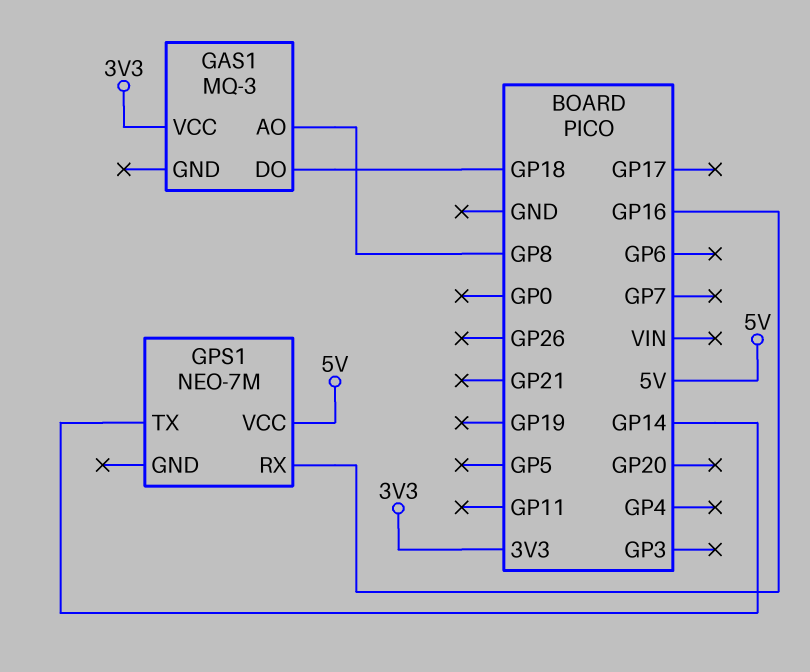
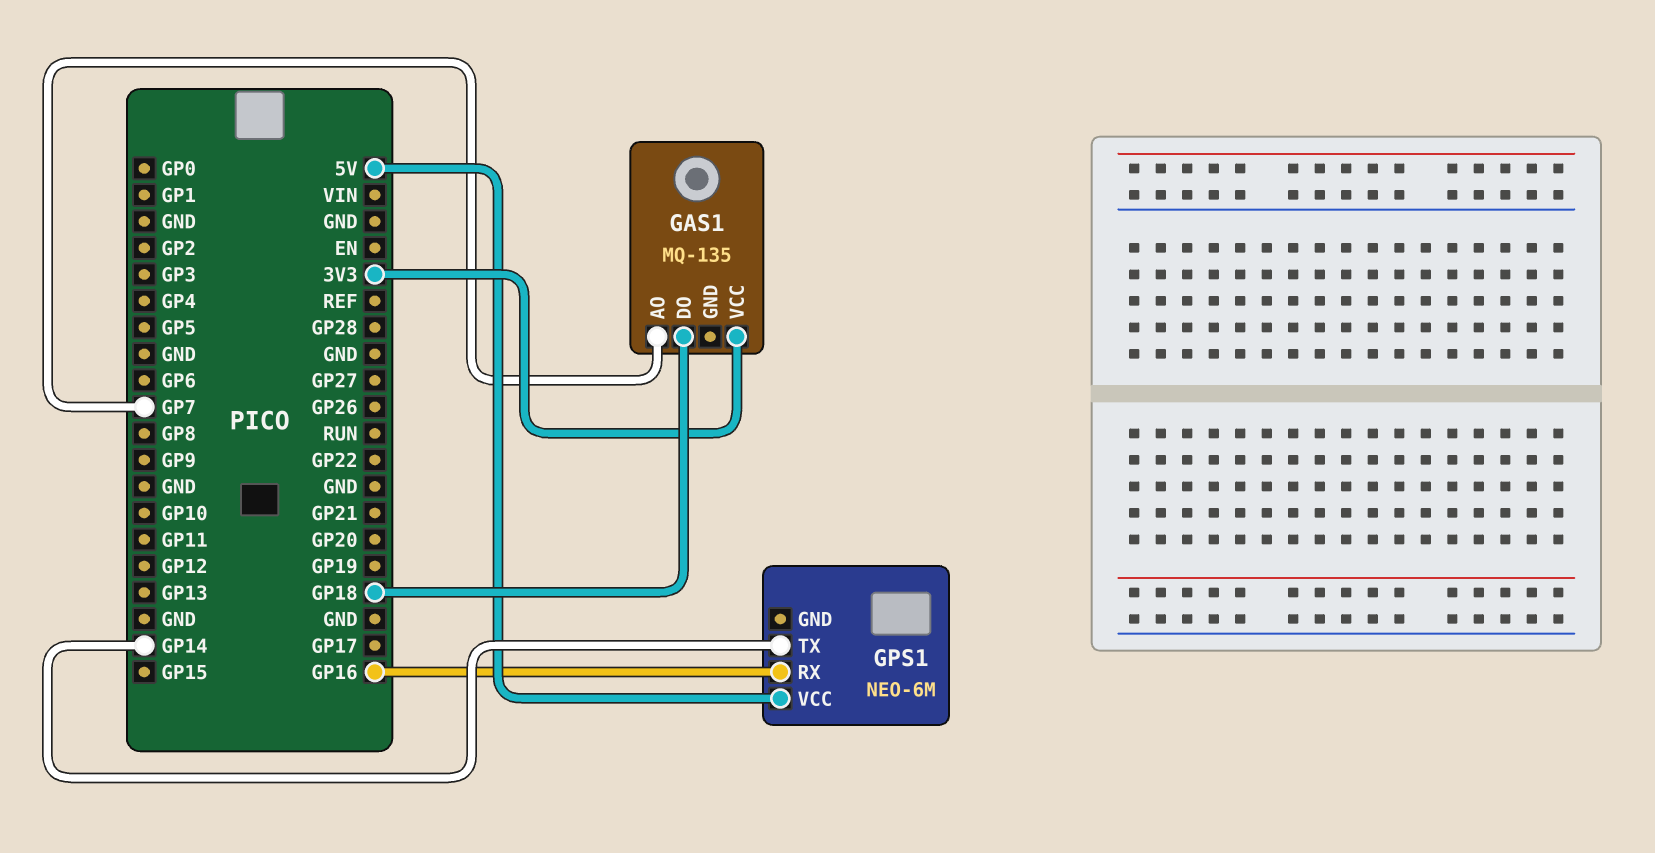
GAS1: MQ-3 -> MQ-135
GAS1 pin AO: GP8 -> GP7
GPS1: NEO-7M -> NEO-6M

